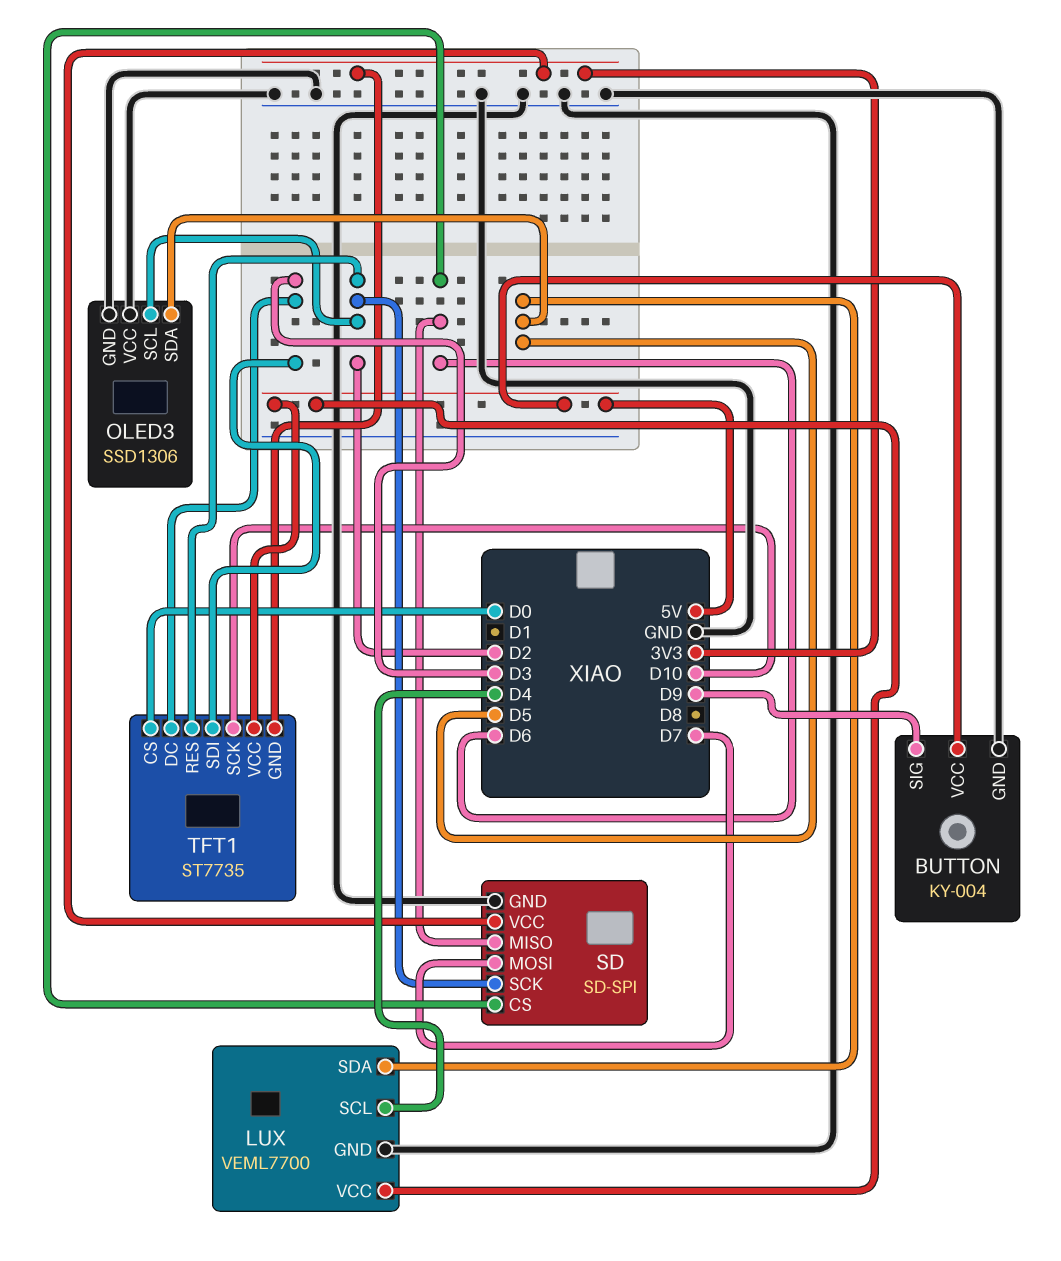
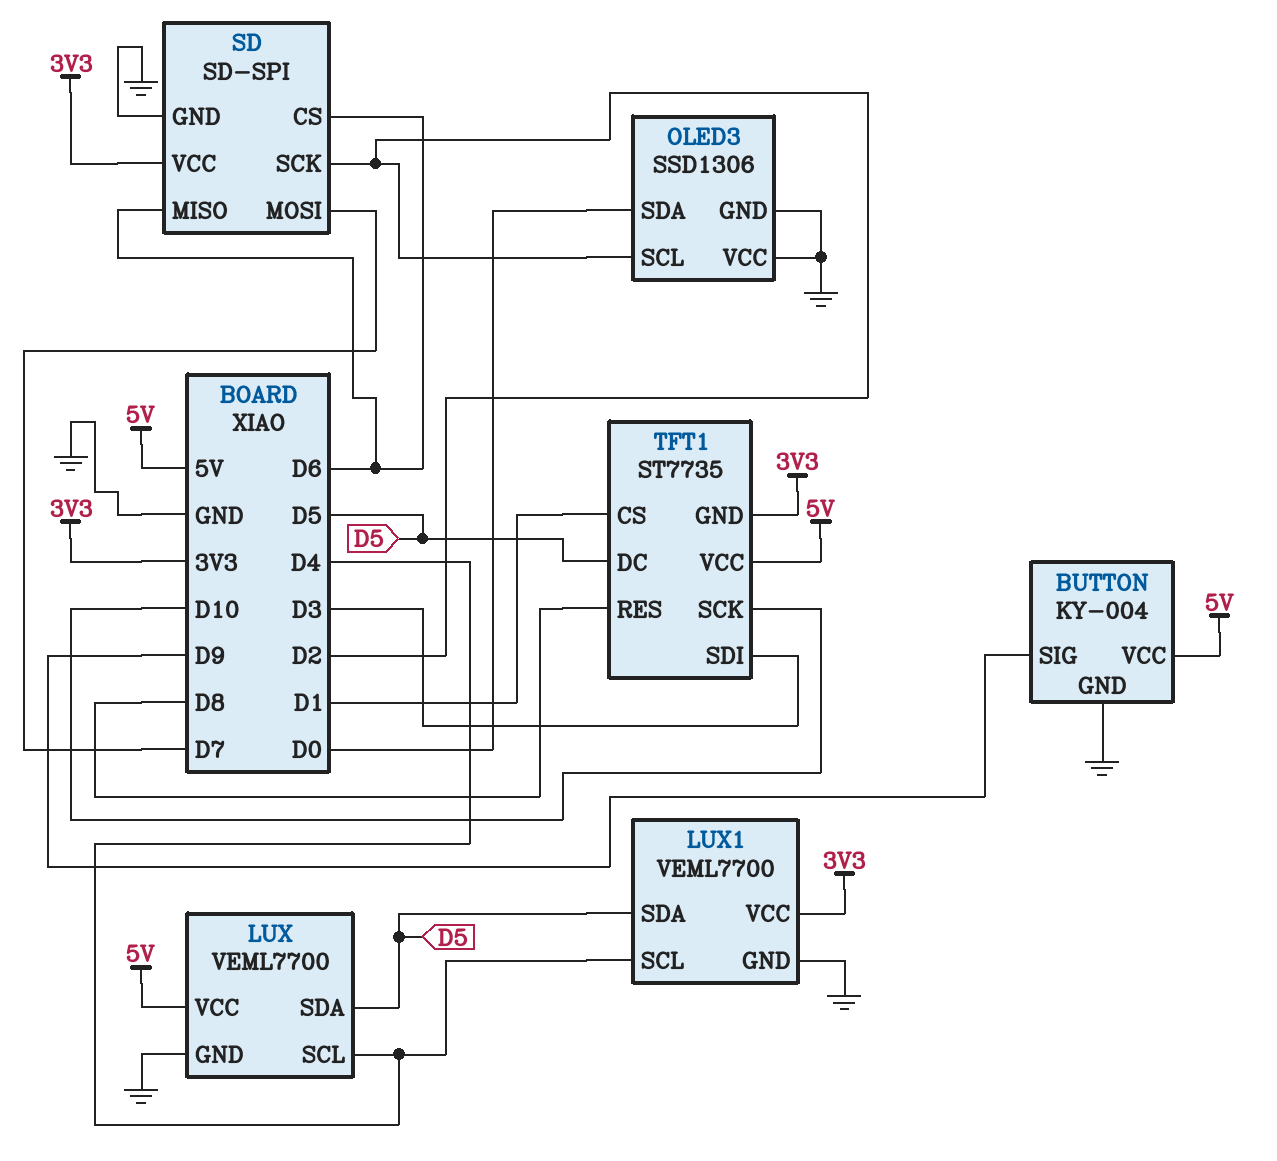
LUX1: none -> VEML7700
LUX1 pin GND: none -> GND
LUX1 pin SCL: none -> D4
LUX1 pin SDA: none -> D5
LUX1 pin VCC: none -> 3V3
OLED3 pin SDA: D5 -> D0
TFT1 pin CS: D0 -> D1
TFT1 pin DC: D3 -> D5
TFT1 pin RES: D2 -> D8

